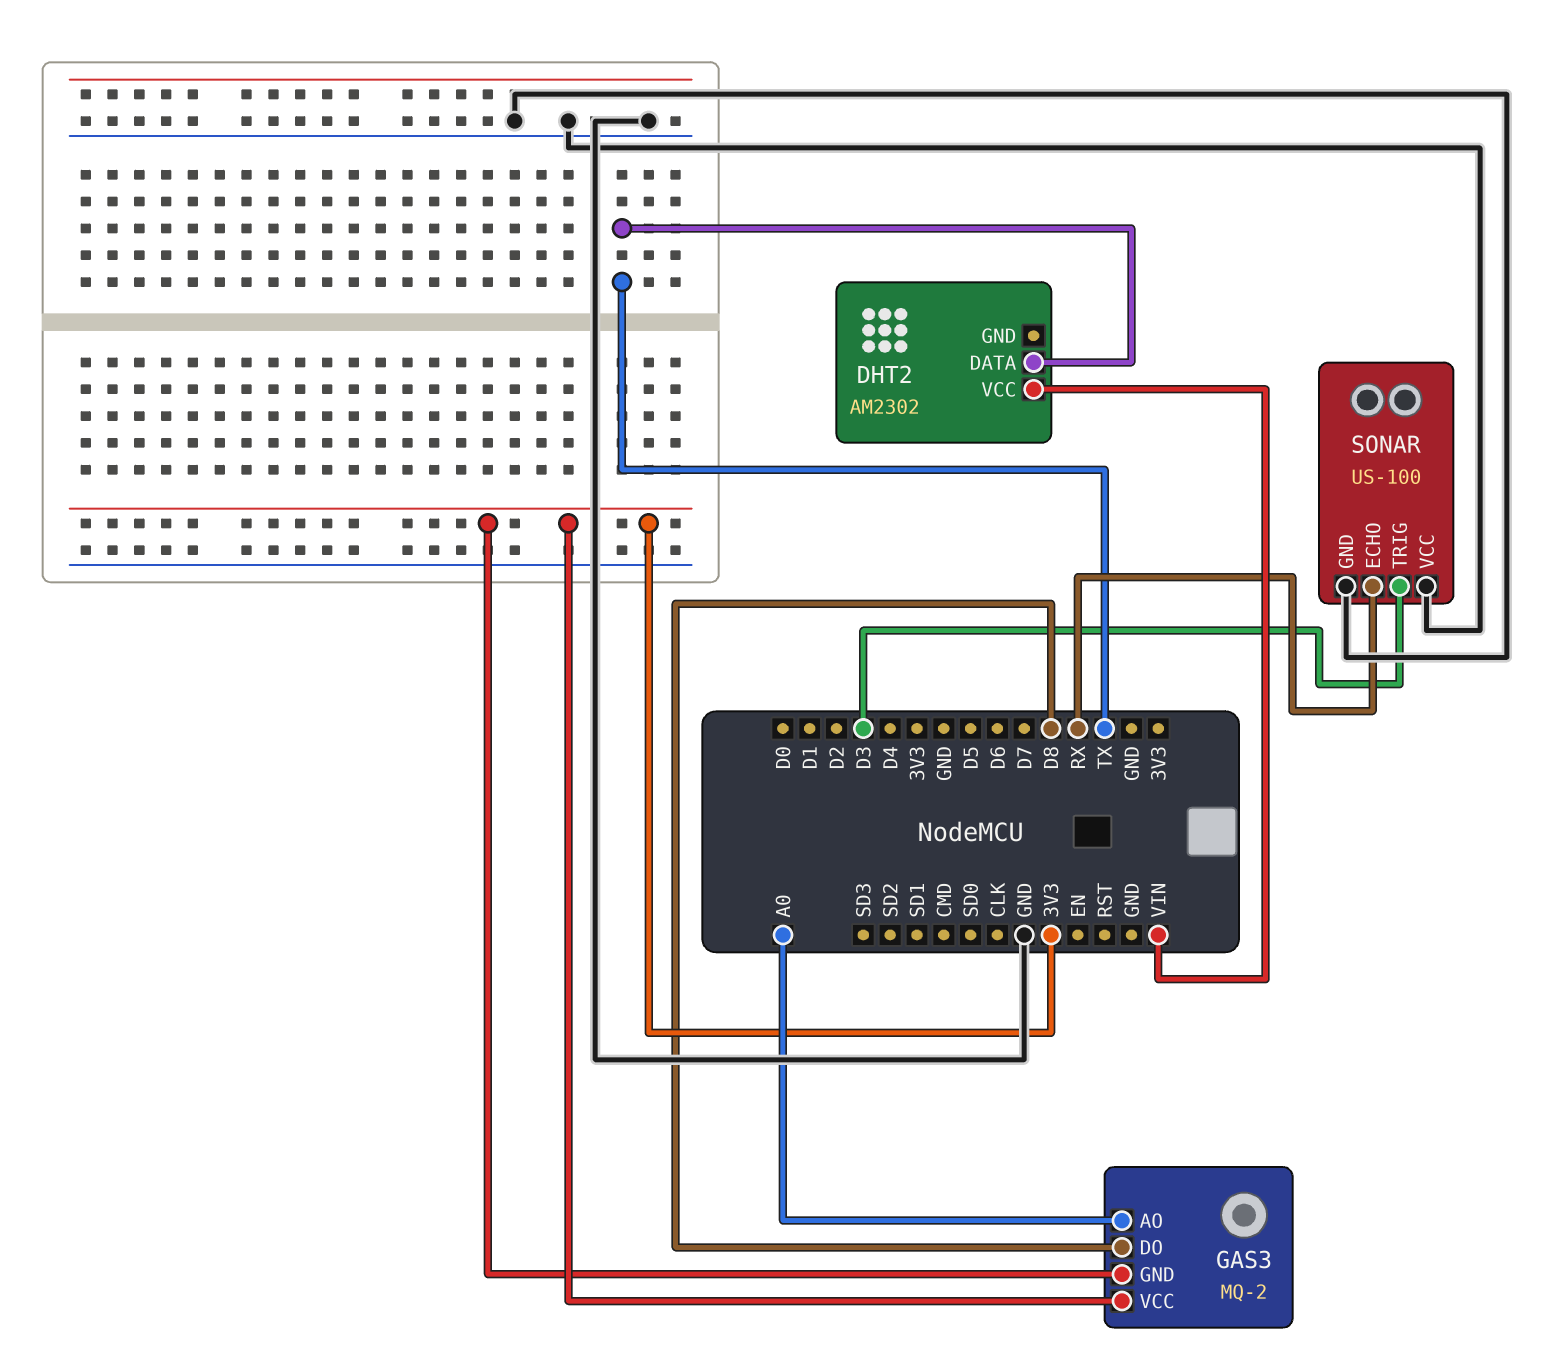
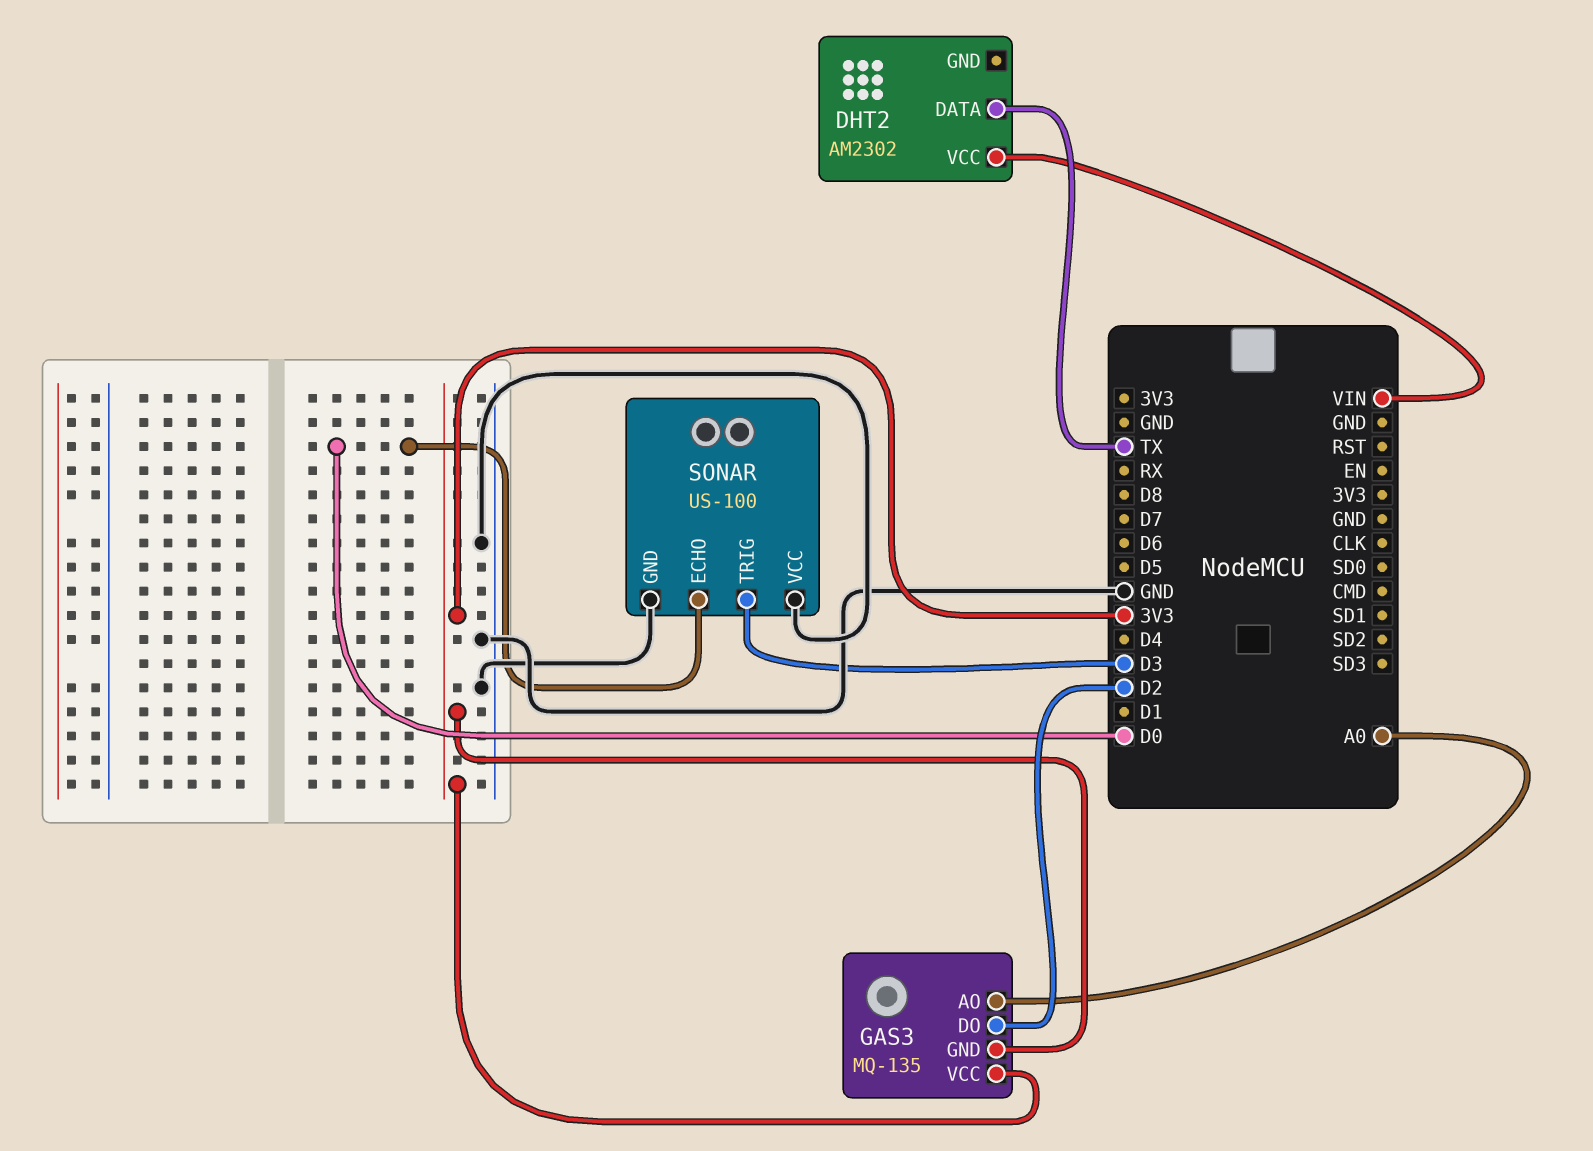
GAS3: MQ-2 -> MQ-135
GAS3 pin DO: D8 -> D2
SONAR pin ECHO: RX -> D0

